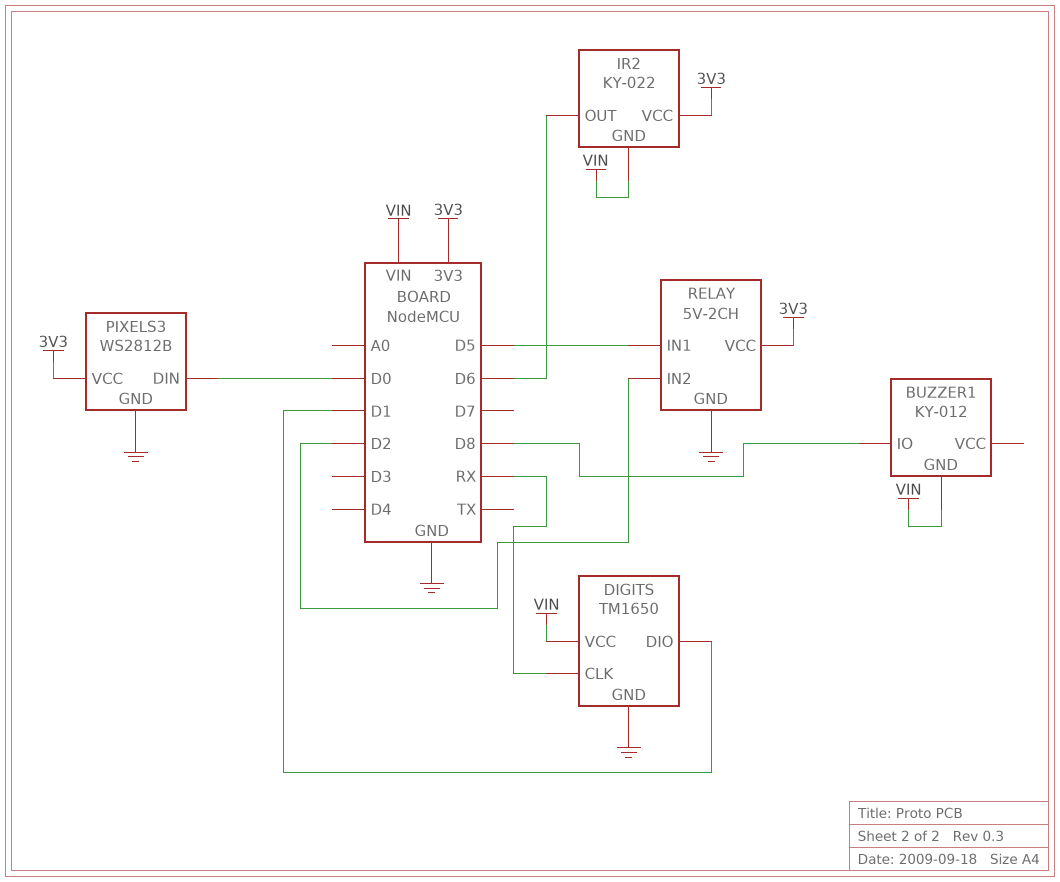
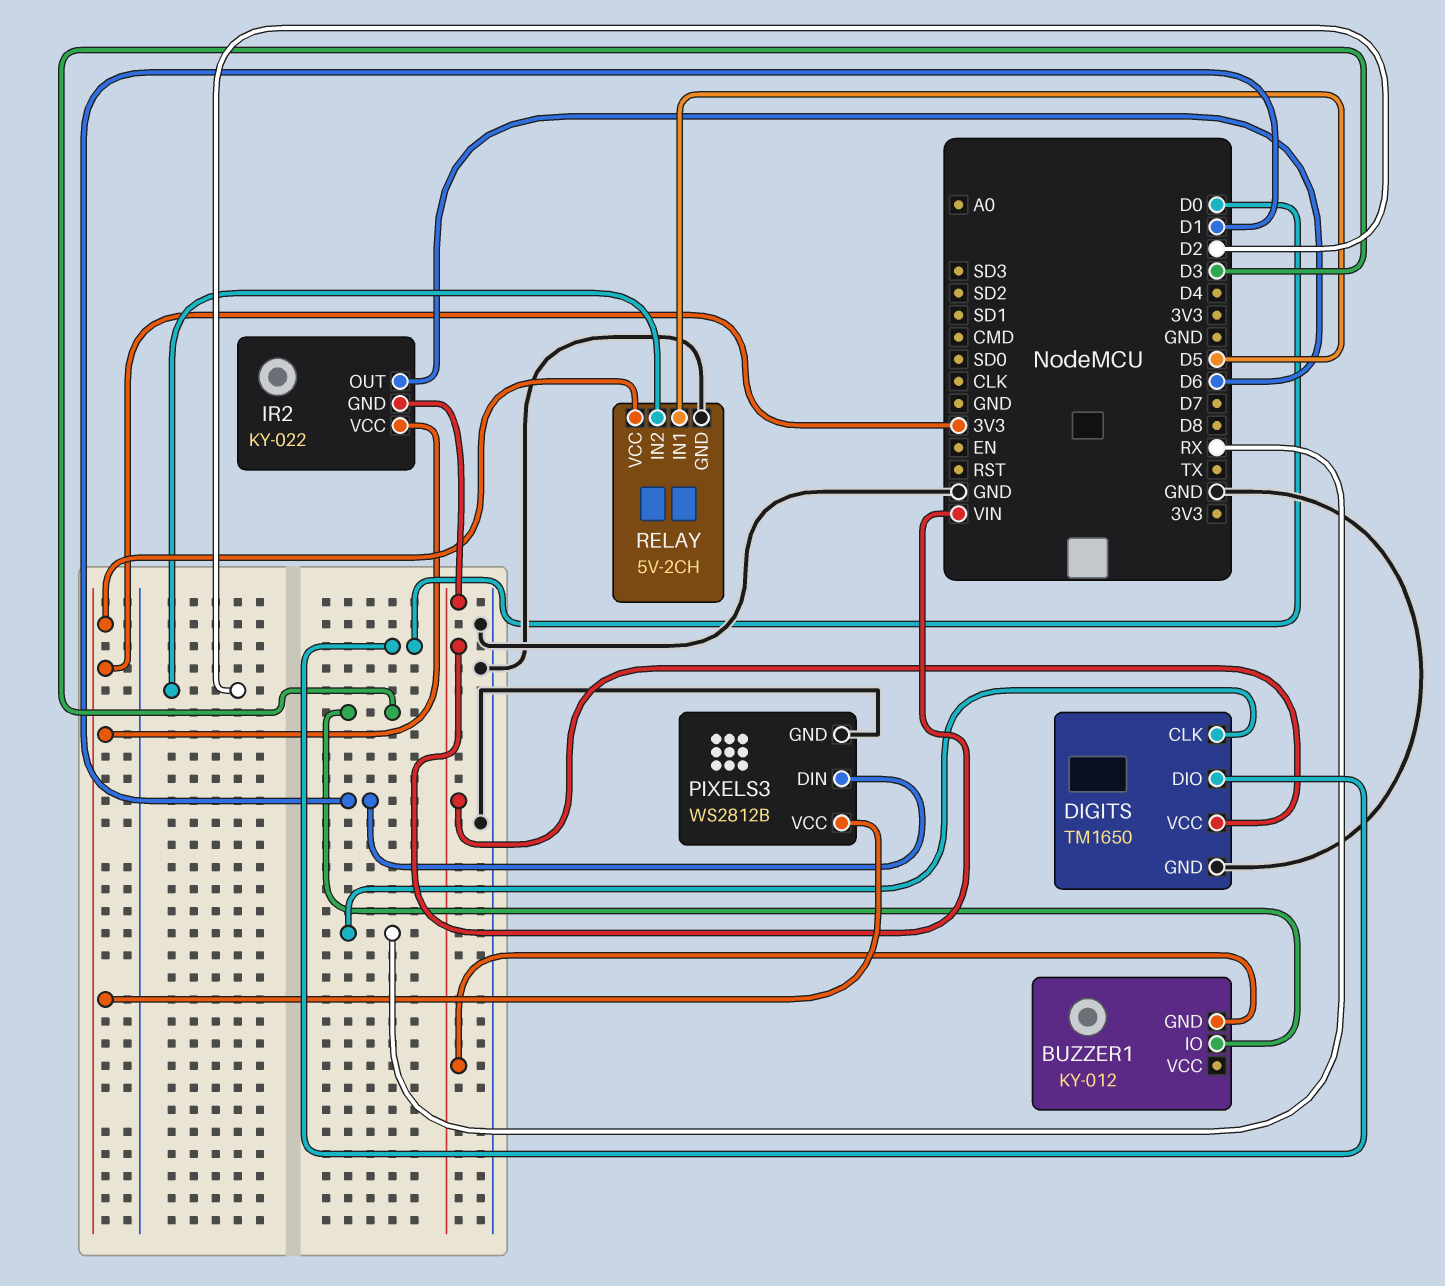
BUZZER1 pin IO: D8 -> D3
DIGITS pin DIO: D1 -> D0
PIXELS3 pin DIN: D0 -> D1

